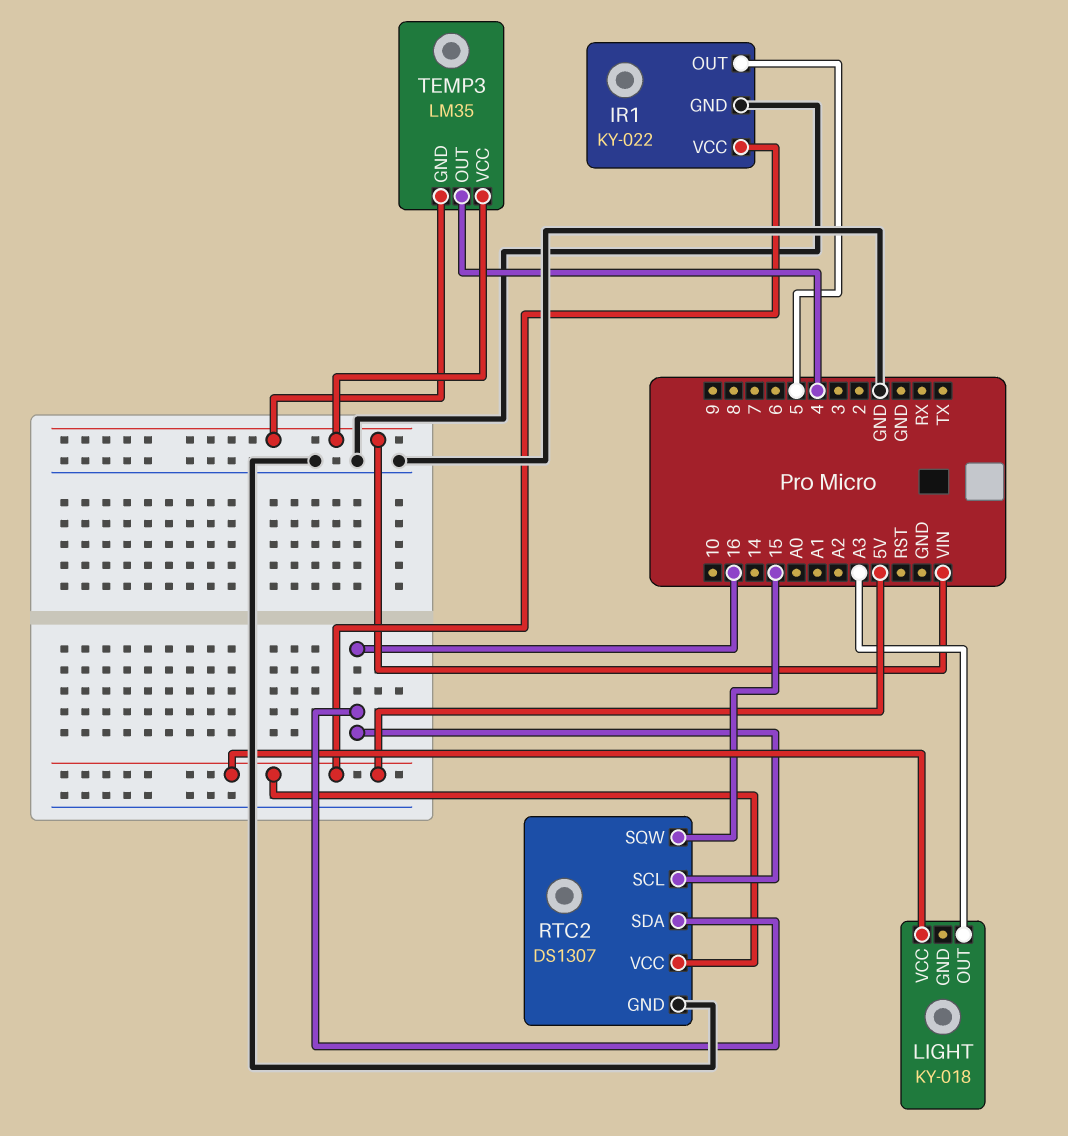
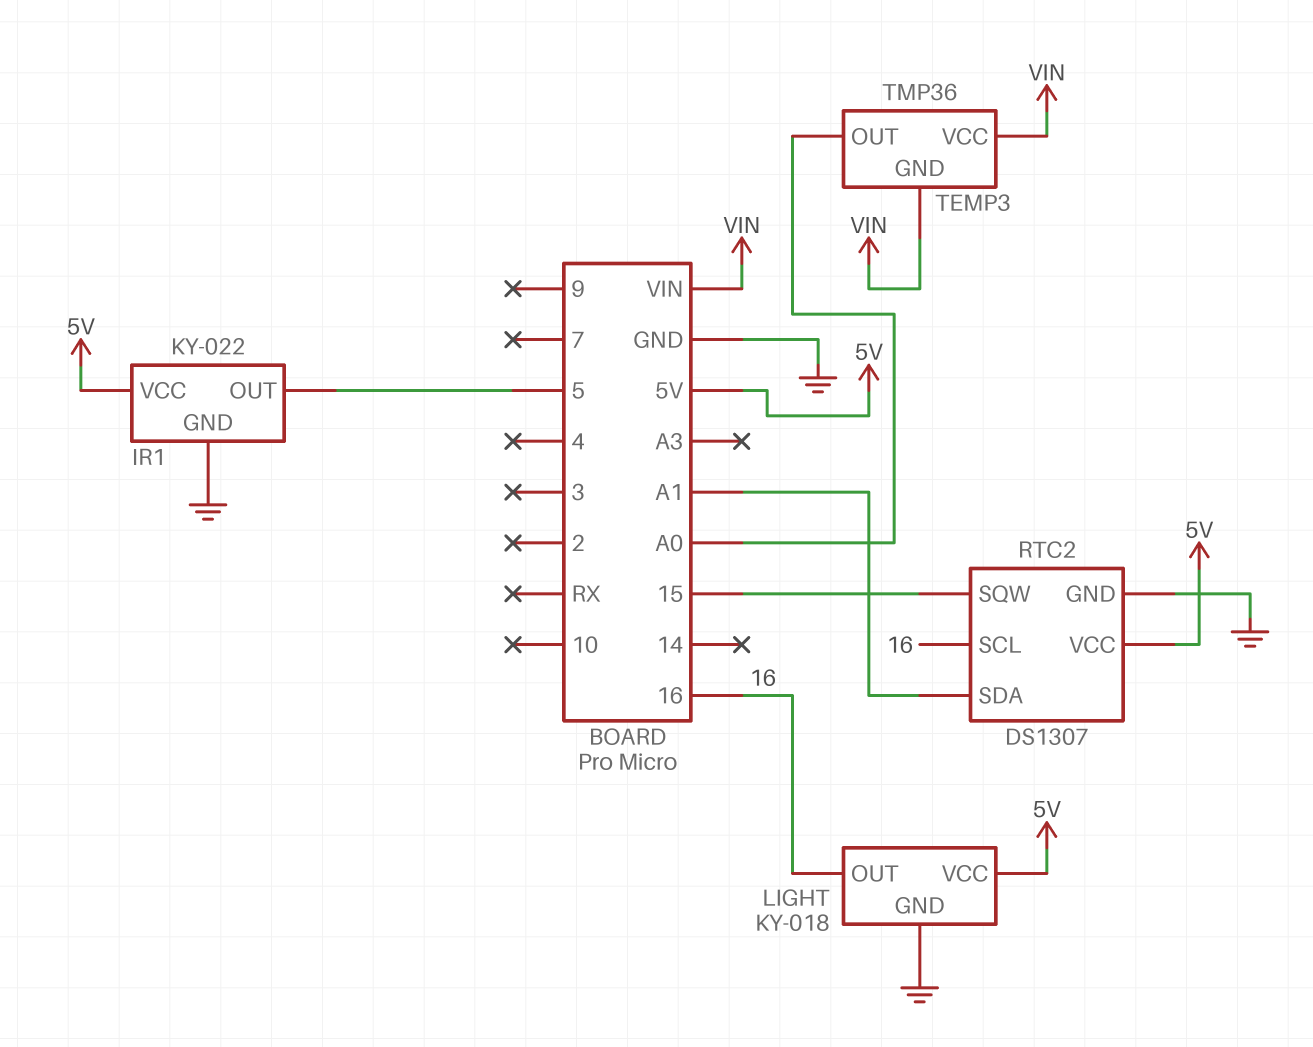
LIGHT pin GND: none -> GND
LIGHT pin OUT: A3 -> 16
RTC2 pin SDA: 16 -> A1
TEMP3: LM35 -> TMP36
TEMP3 pin OUT: 4 -> A0

